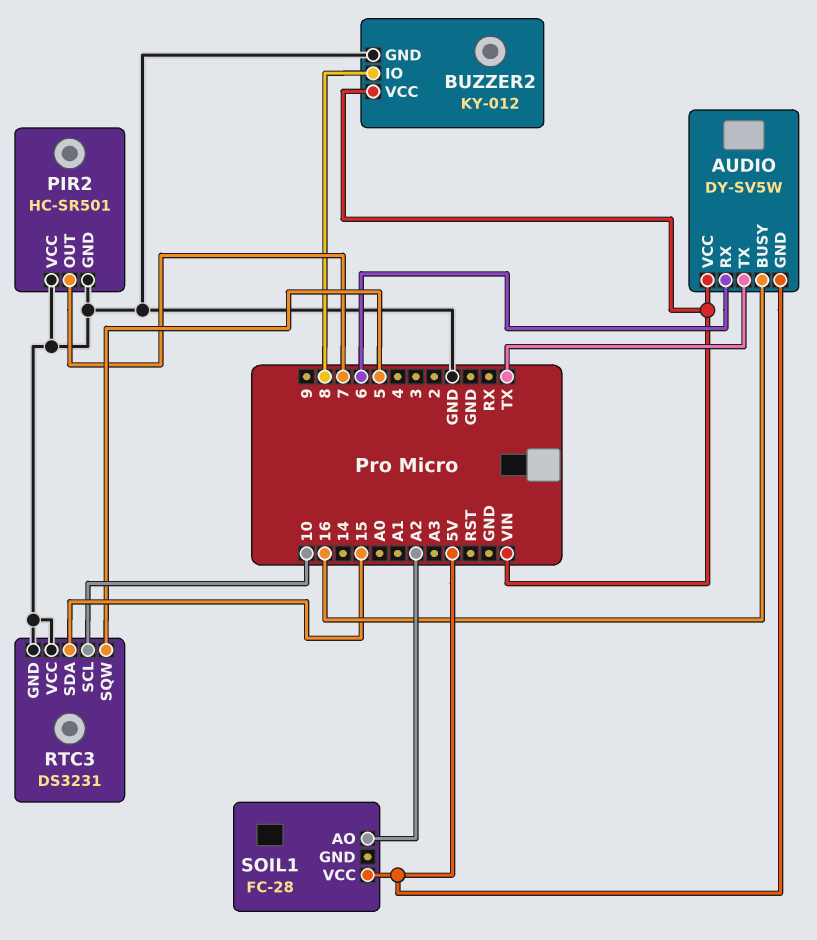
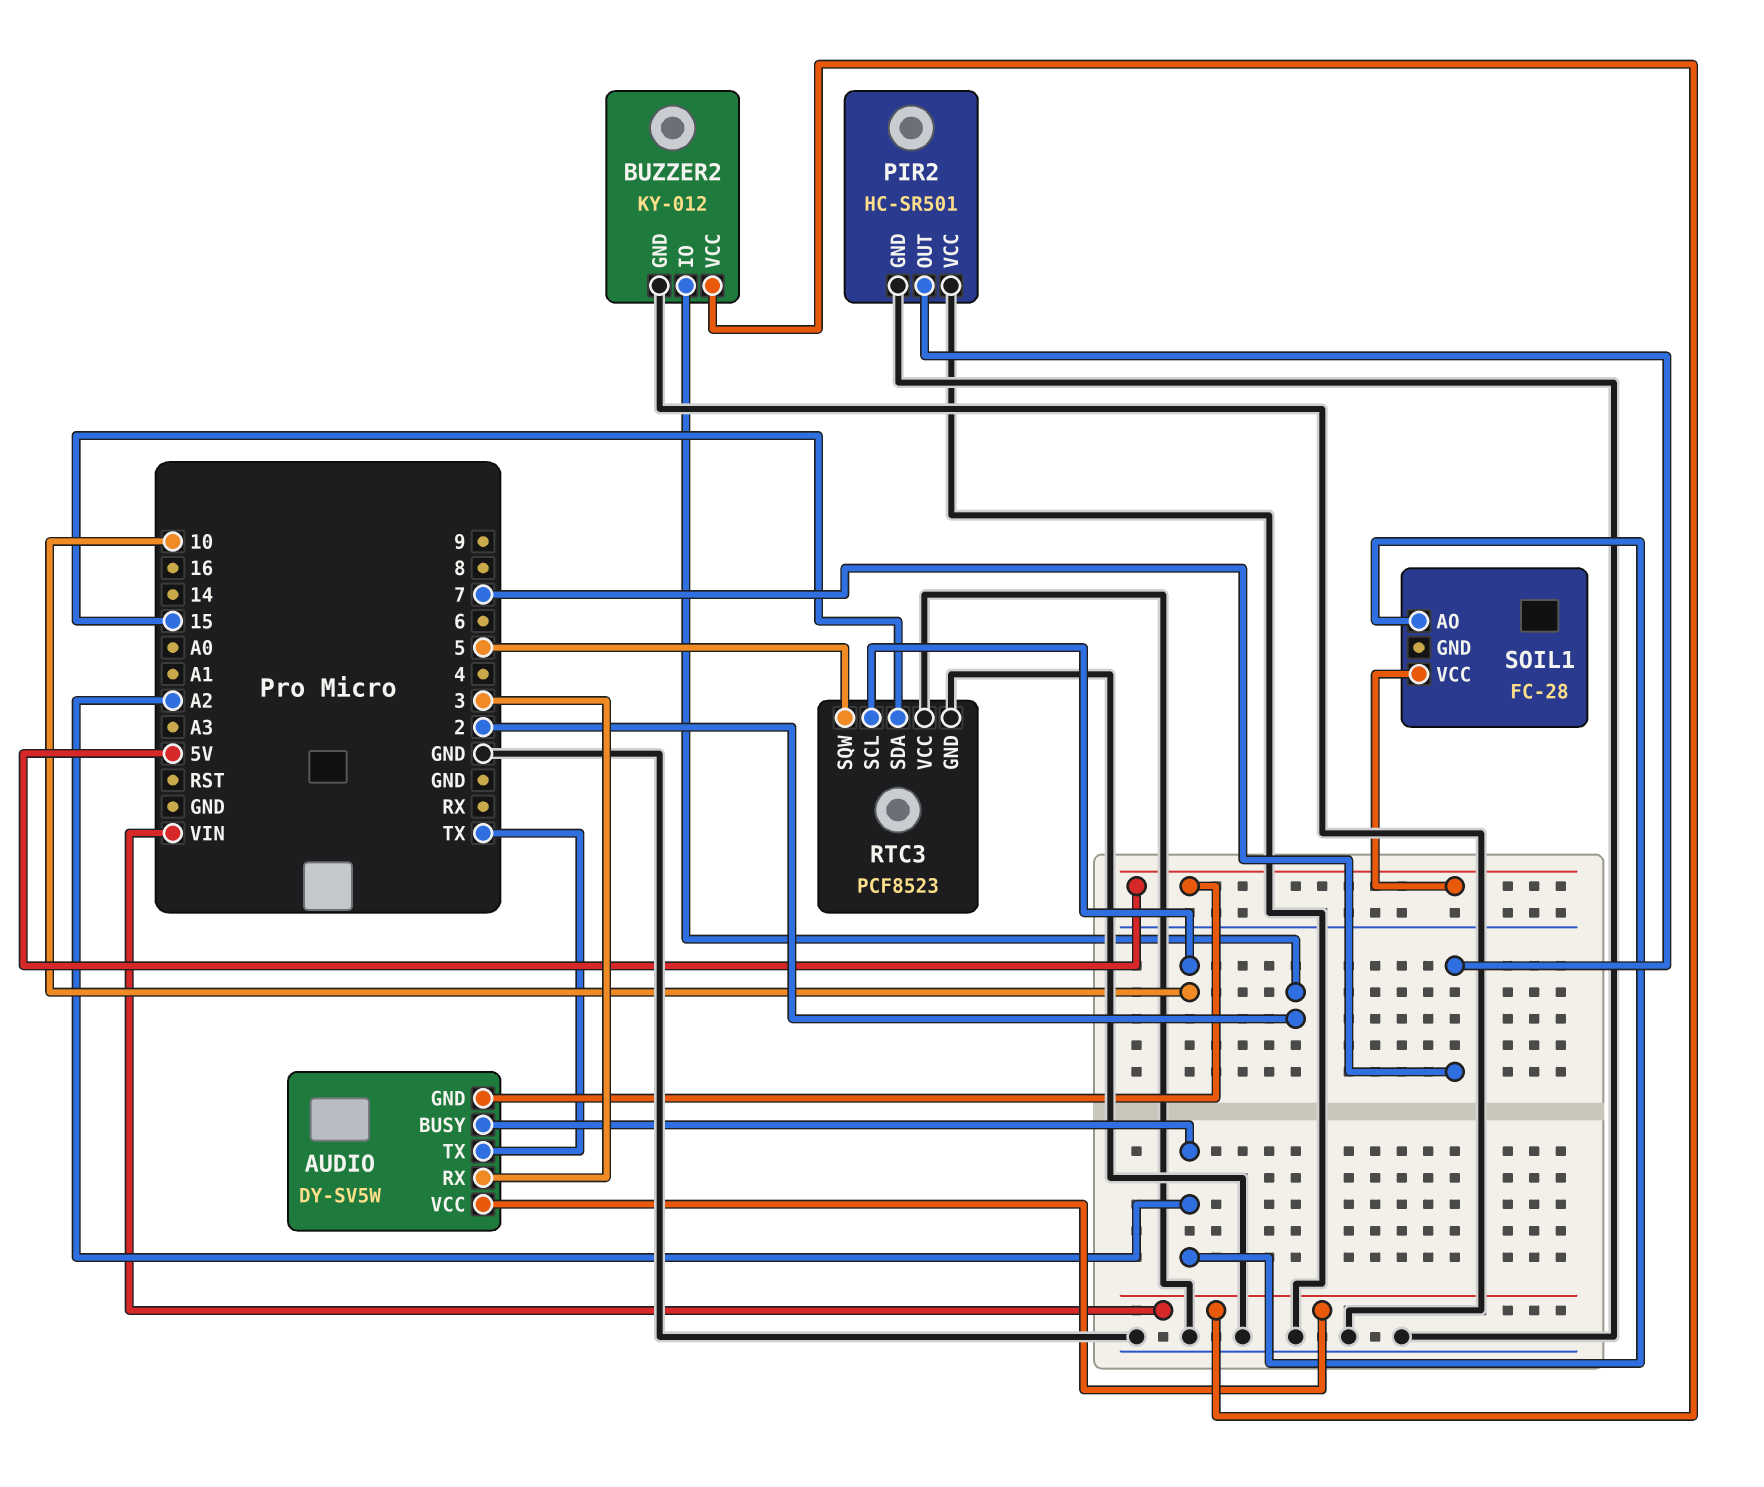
AUDIO pin BUSY: 16 -> A2
AUDIO pin RX: 6 -> 3
BUZZER2 pin IO: 8 -> 2
RTC3: DS3231 -> PCF8523

